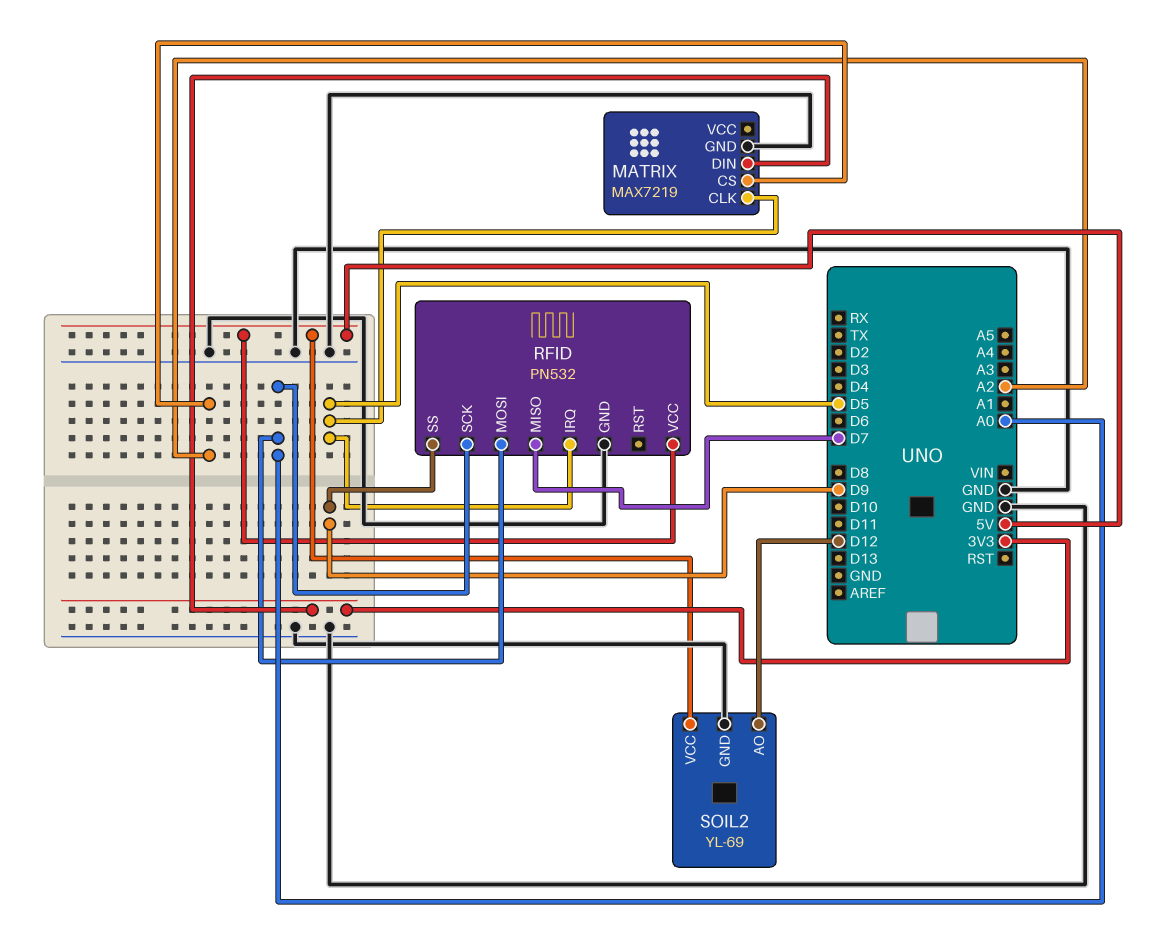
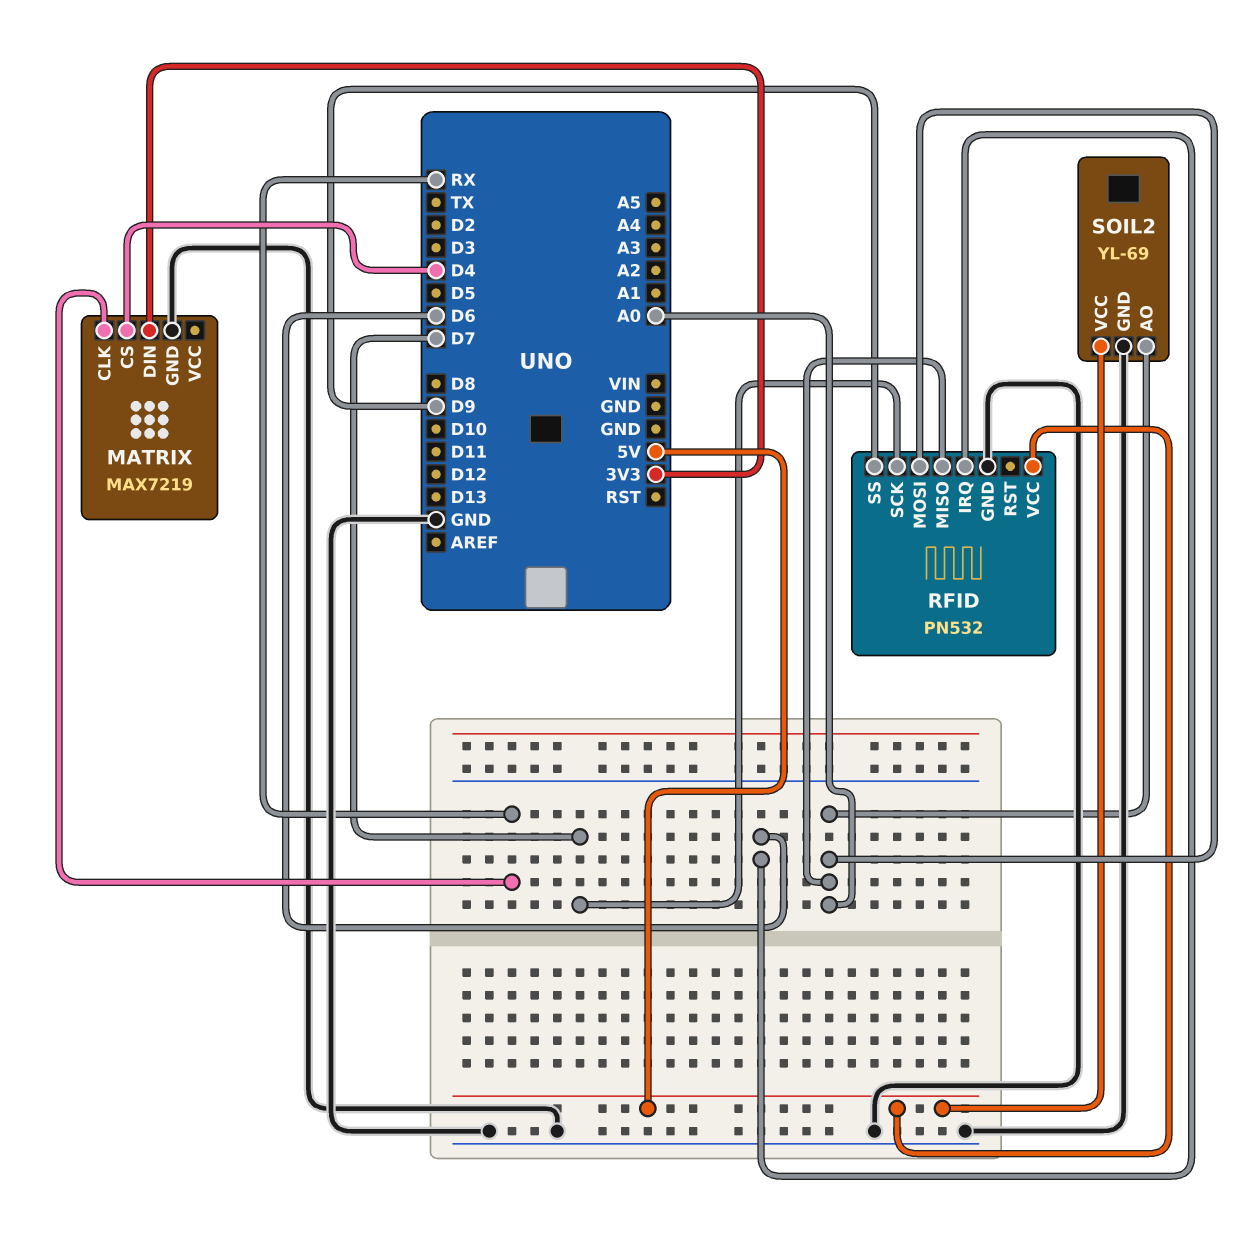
MATRIX pin CLK: D5 -> RX
MATRIX pin CS: A2 -> D4
RFID pin IRQ: D5 -> D6
RFID pin MISO: D7 -> A0
RFID pin SCK: A0 -> D7
SOIL2 pin AO: D12 -> A0

